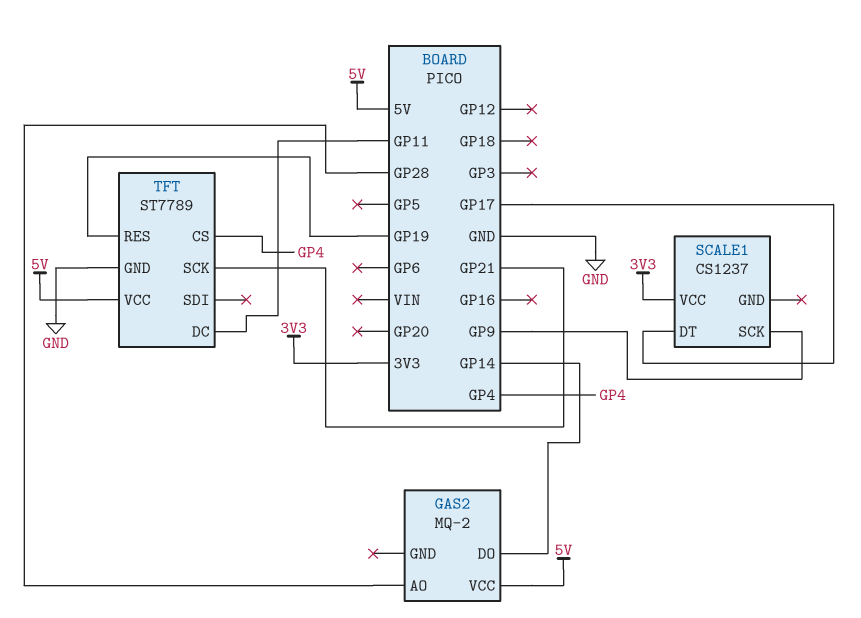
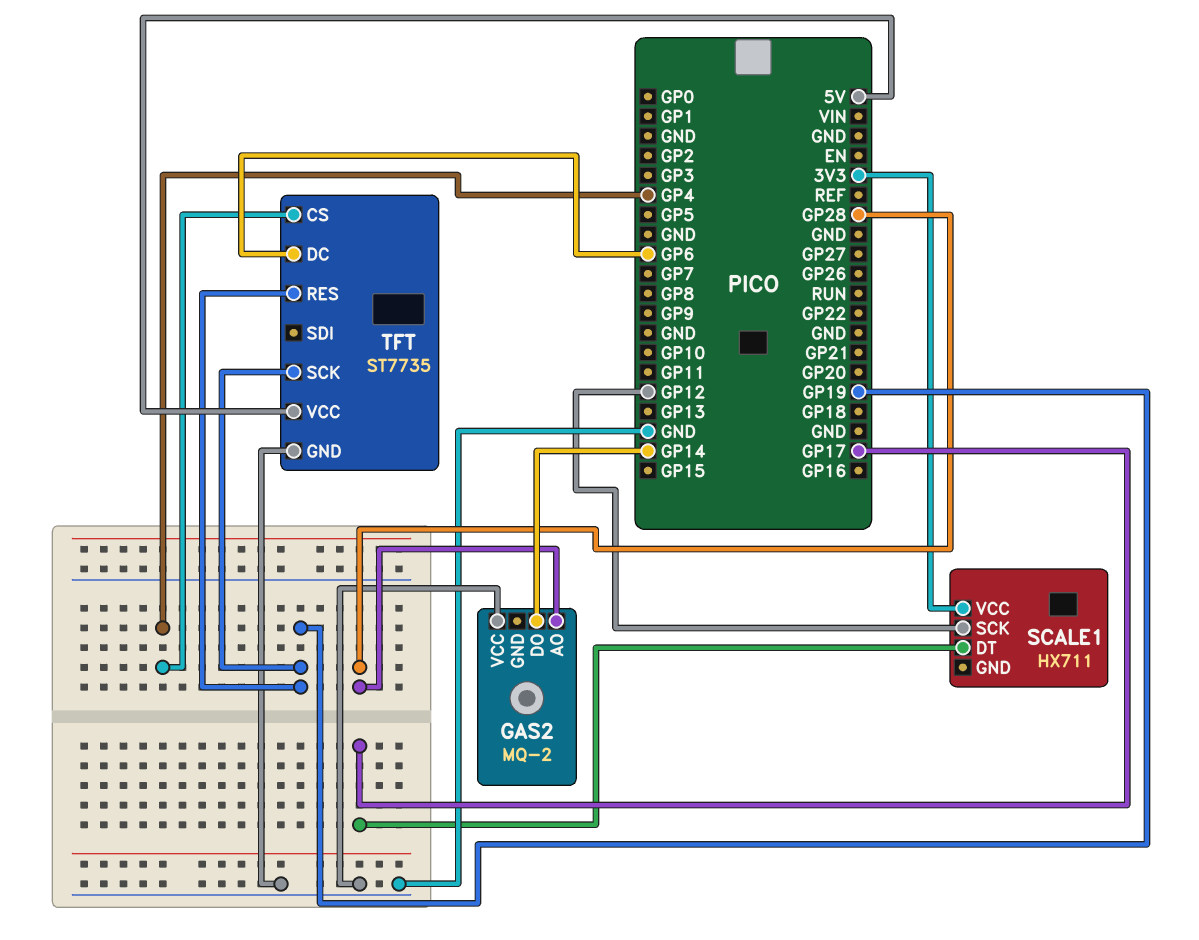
GAS2 pin VCC: 5V -> GND
SCALE1: CS1237 -> HX711
SCALE1 pin SCK: GP9 -> GP12
TFT: ST7789 -> ST7735
TFT pin DC: GP11 -> GP6
TFT pin SCK: GP21 -> GP19

